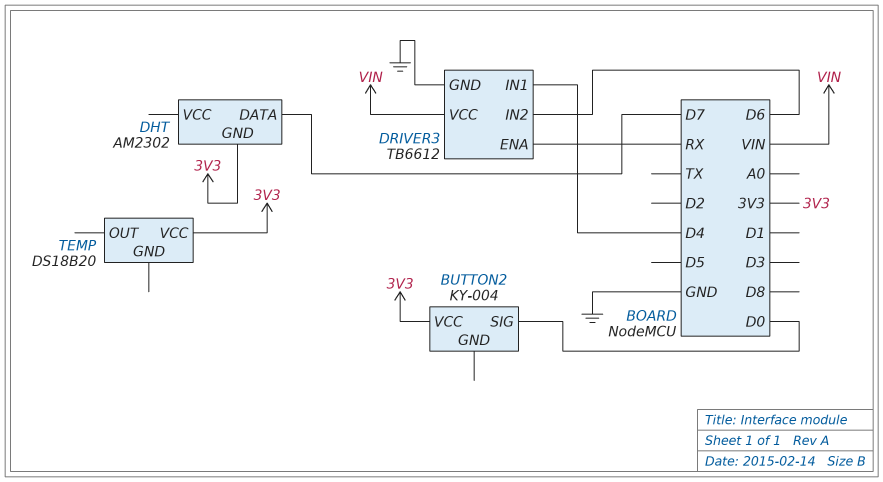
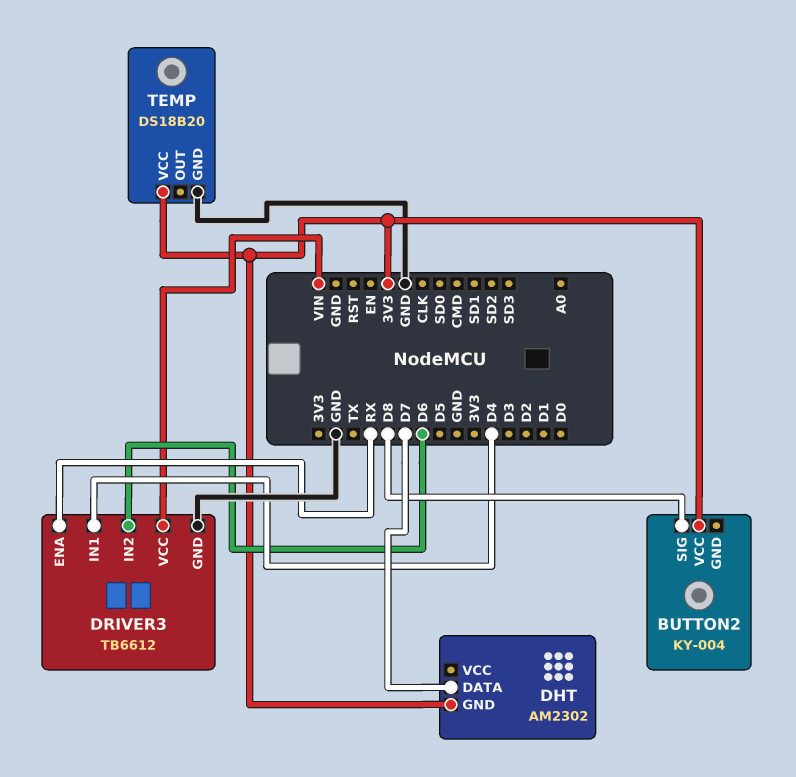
BUTTON2 pin SIG: D0 -> D8
TEMP pin GND: none -> GND

